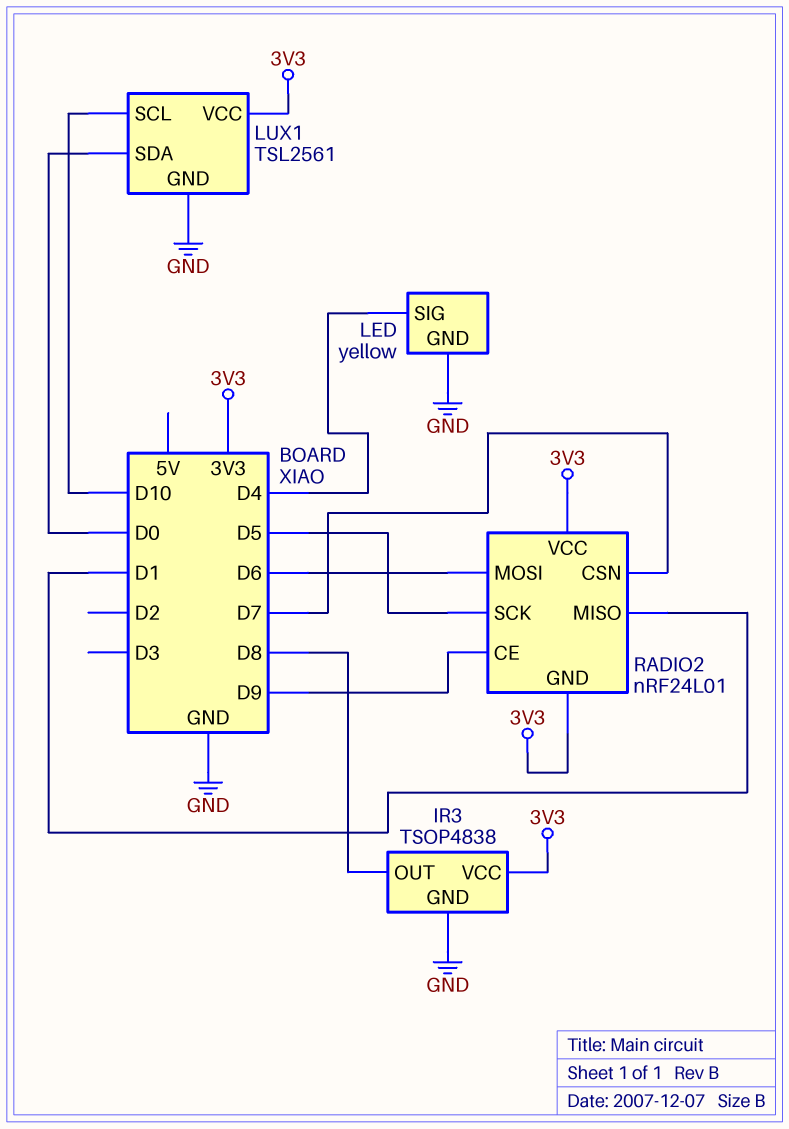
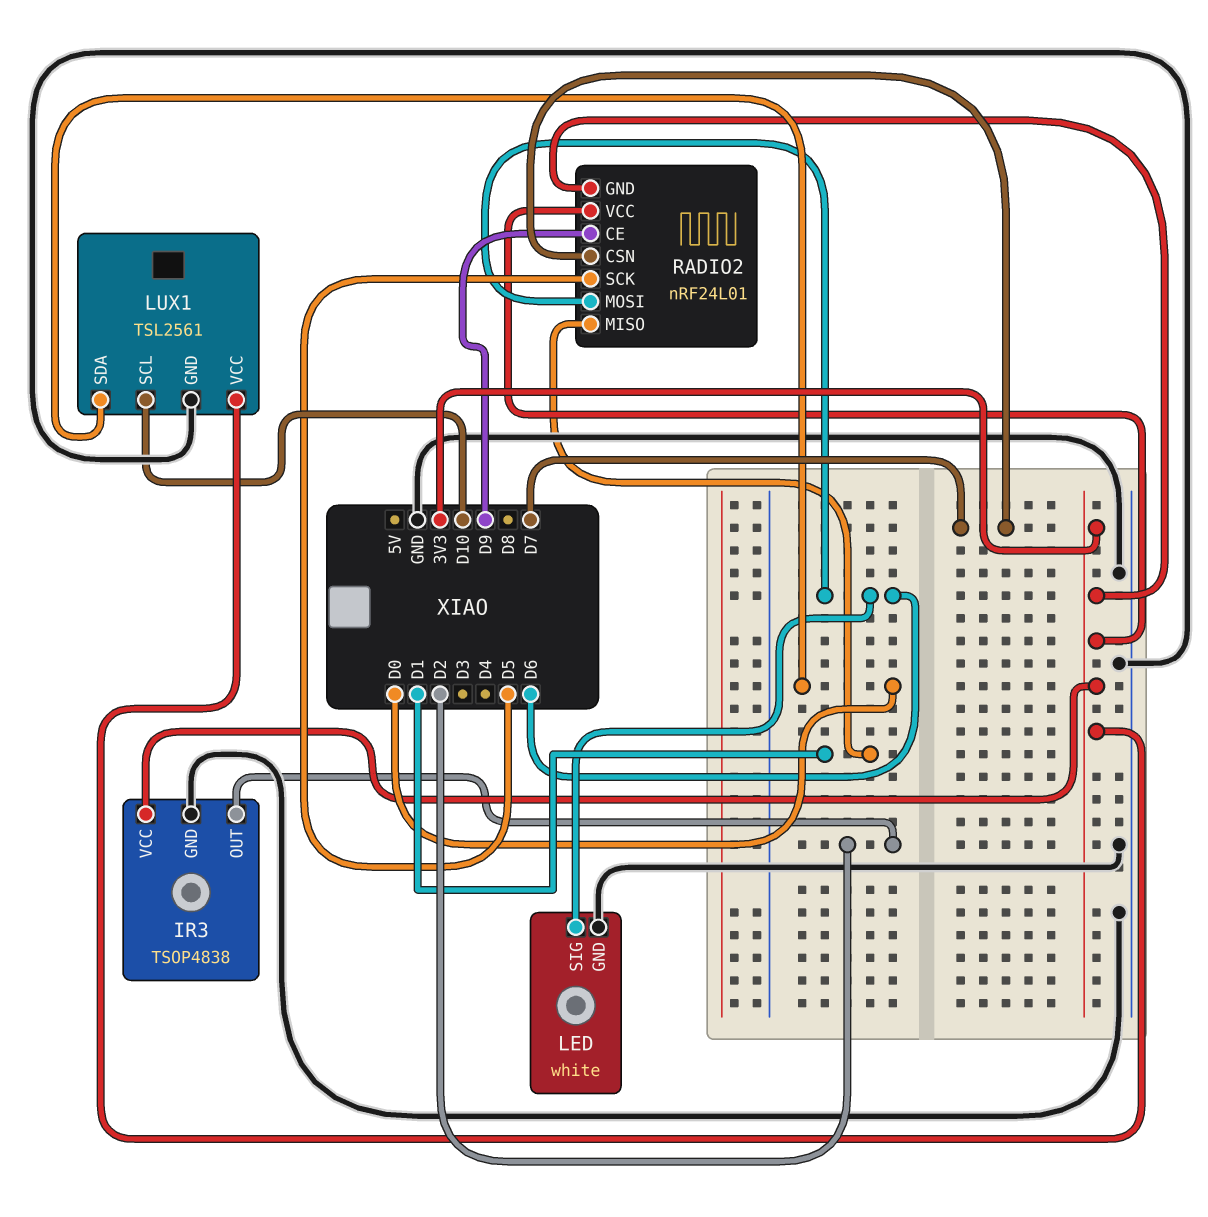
IR3 pin OUT: D8 -> D2
LED: yellow -> white
LED pin SIG: D4 -> D6

